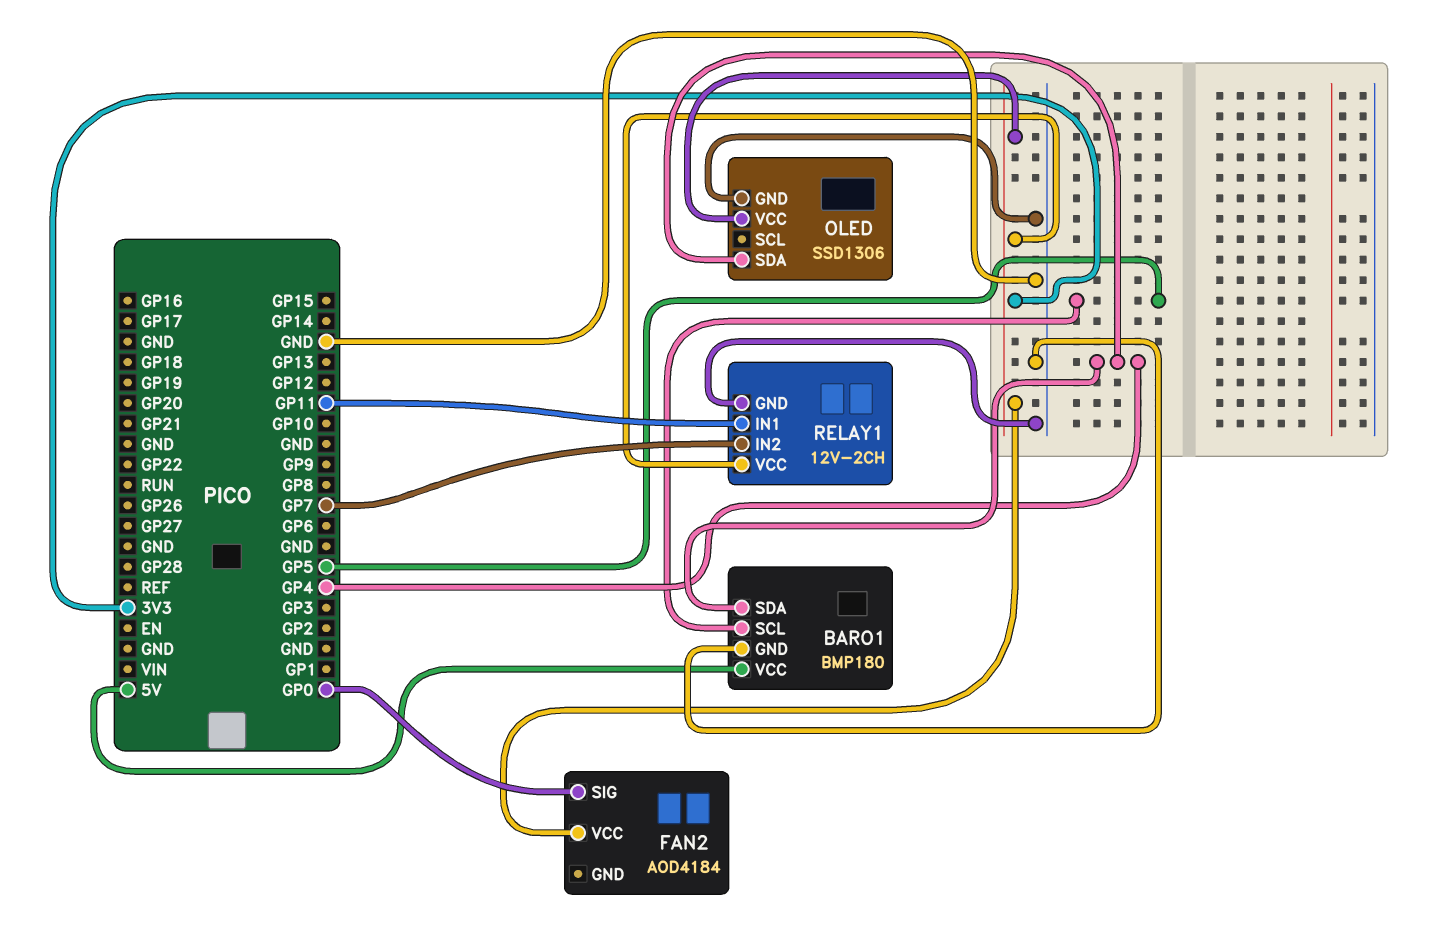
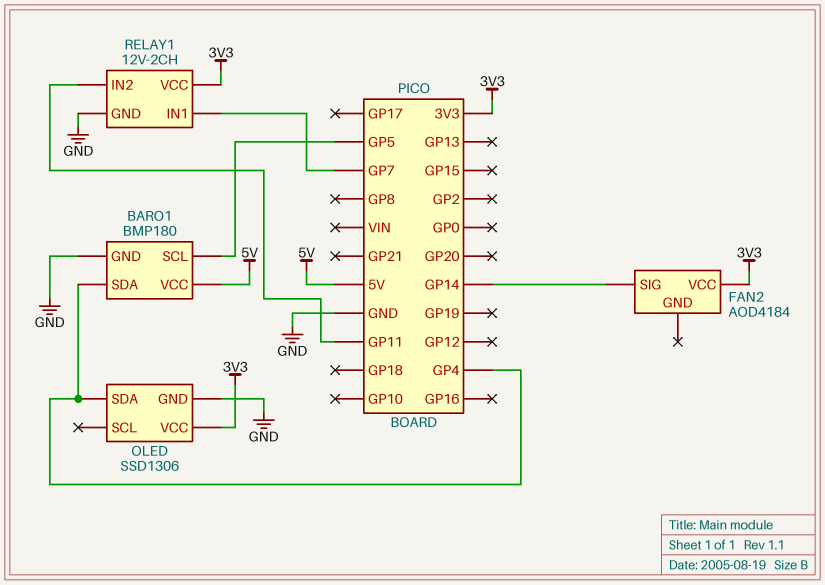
FAN2 pin SIG: GP0 -> GP14
RELAY1 pin IN1: GP11 -> GP7
RELAY1 pin IN2: GP7 -> GP11

